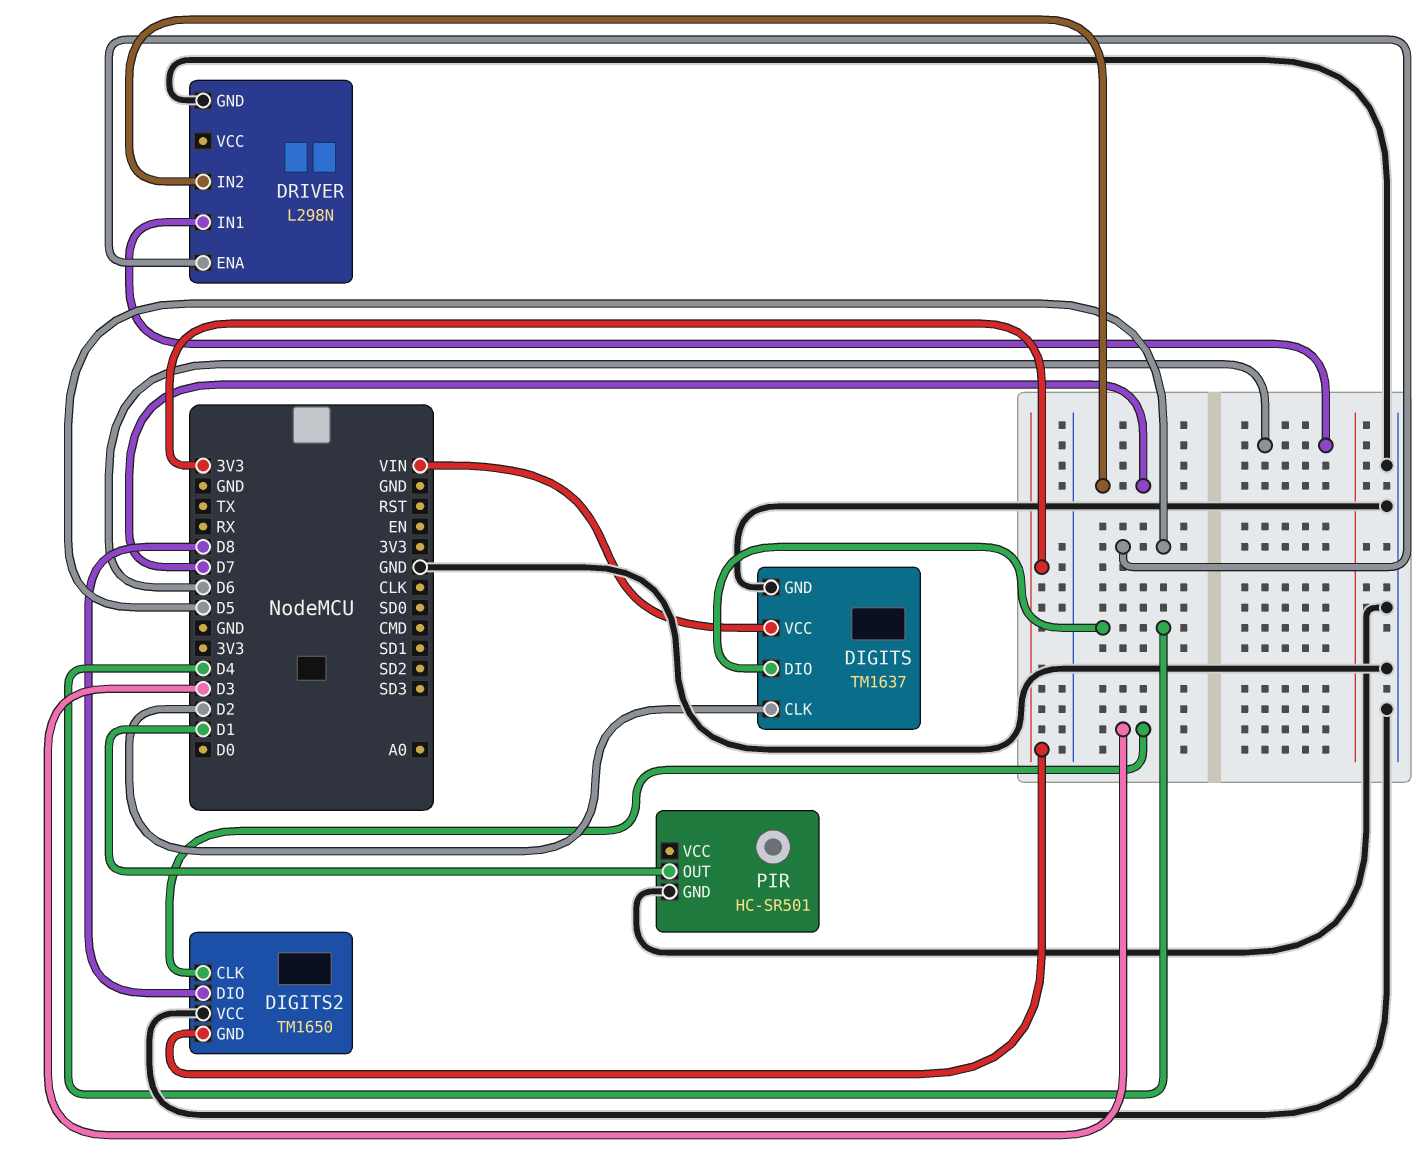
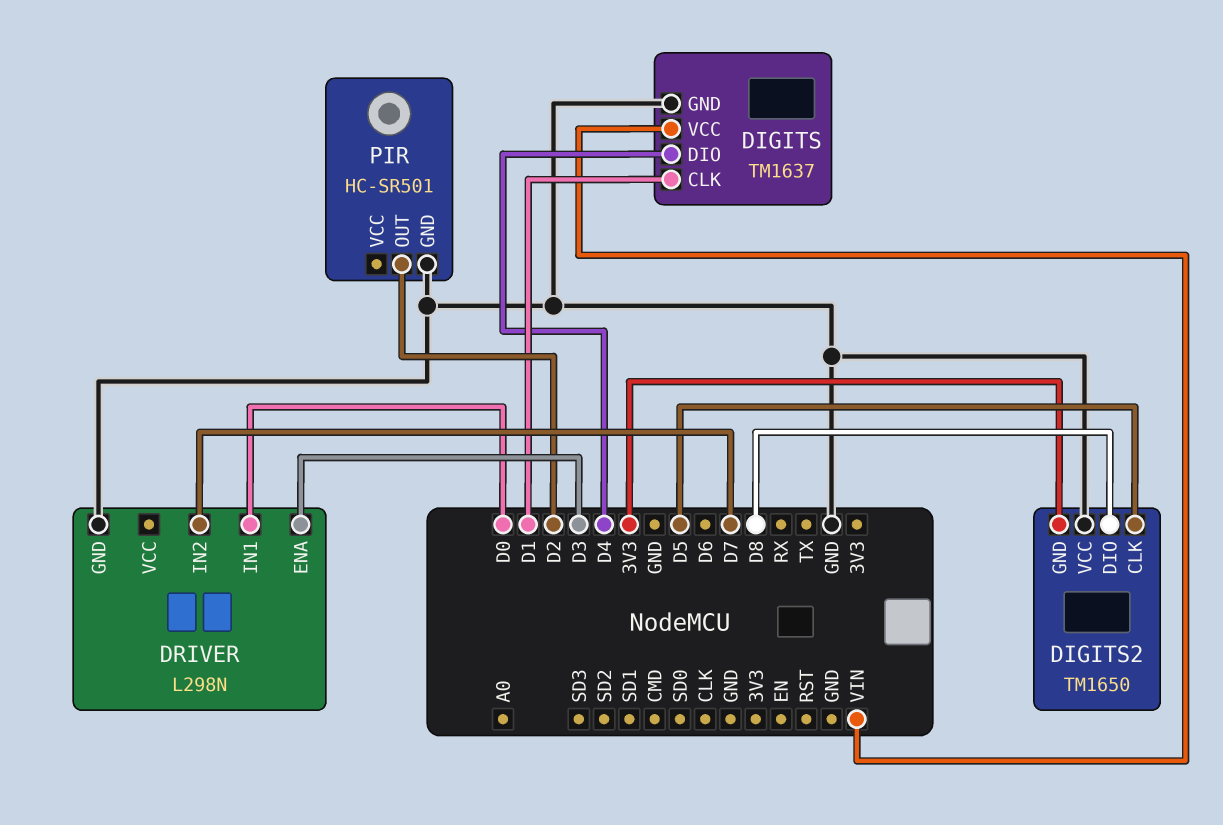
DIGITS pin CLK: D2 -> D1
DIGITS2 pin CLK: D3 -> D5
DRIVER pin ENA: D5 -> D3
DRIVER pin IN1: D6 -> D0
PIR pin OUT: D1 -> D2

